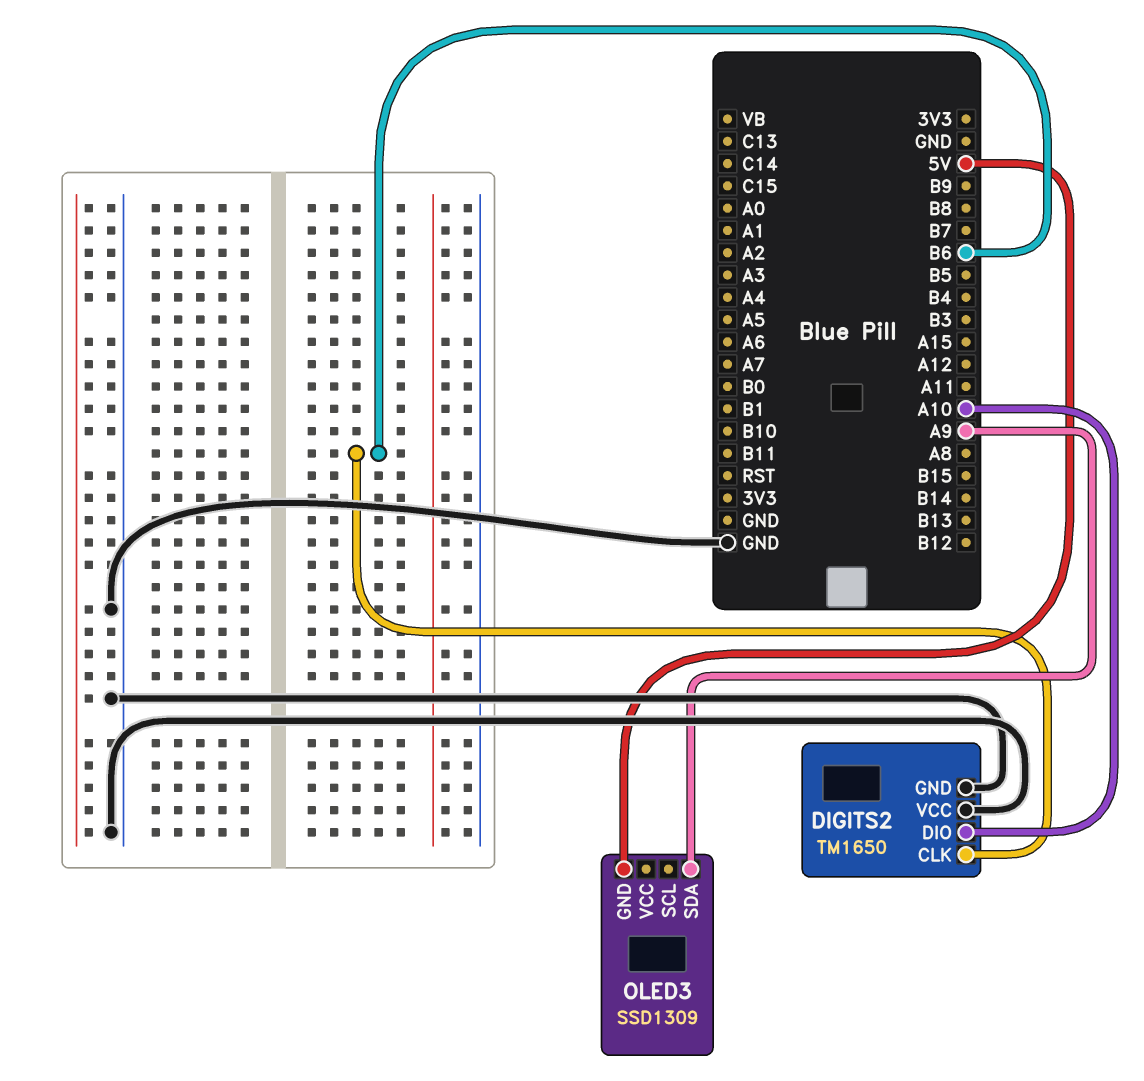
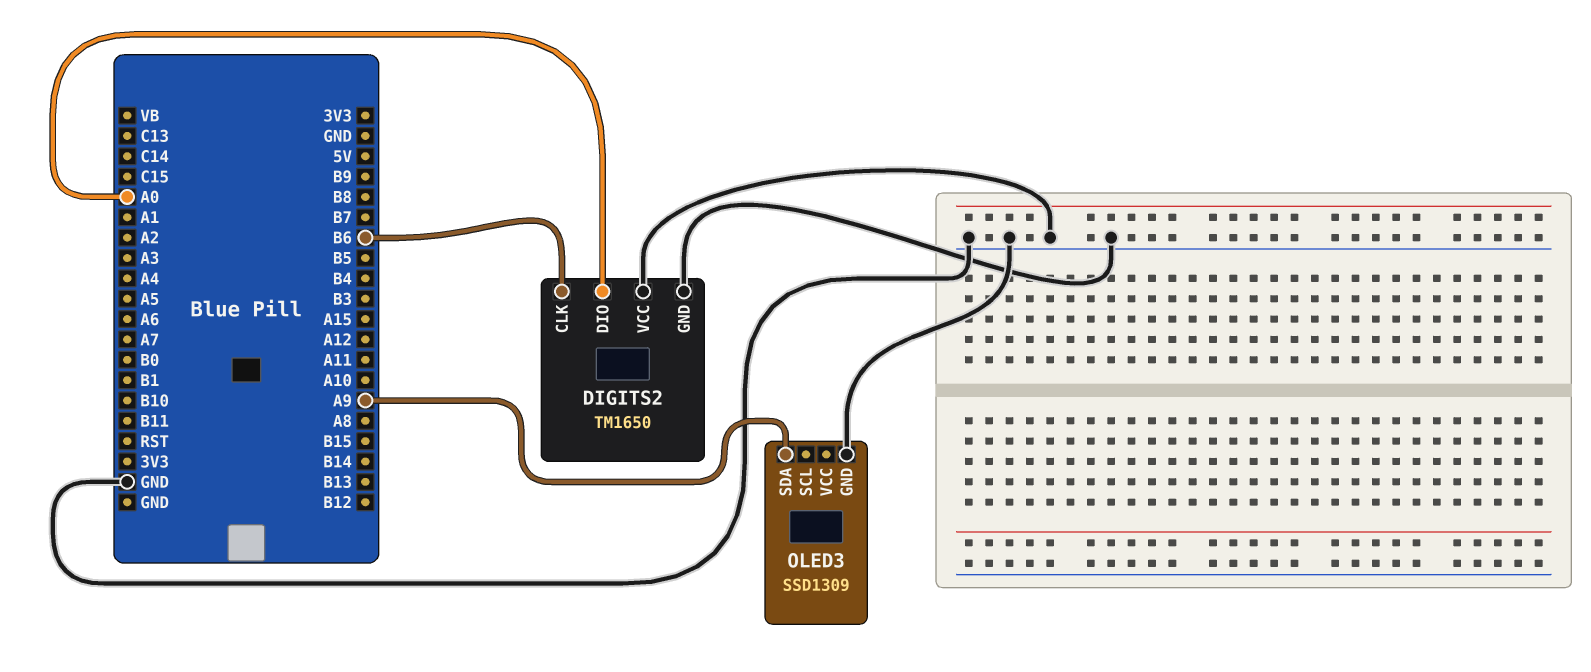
DIGITS2 pin DIO: A10 -> A0
OLED3 pin GND: 5V -> GND

